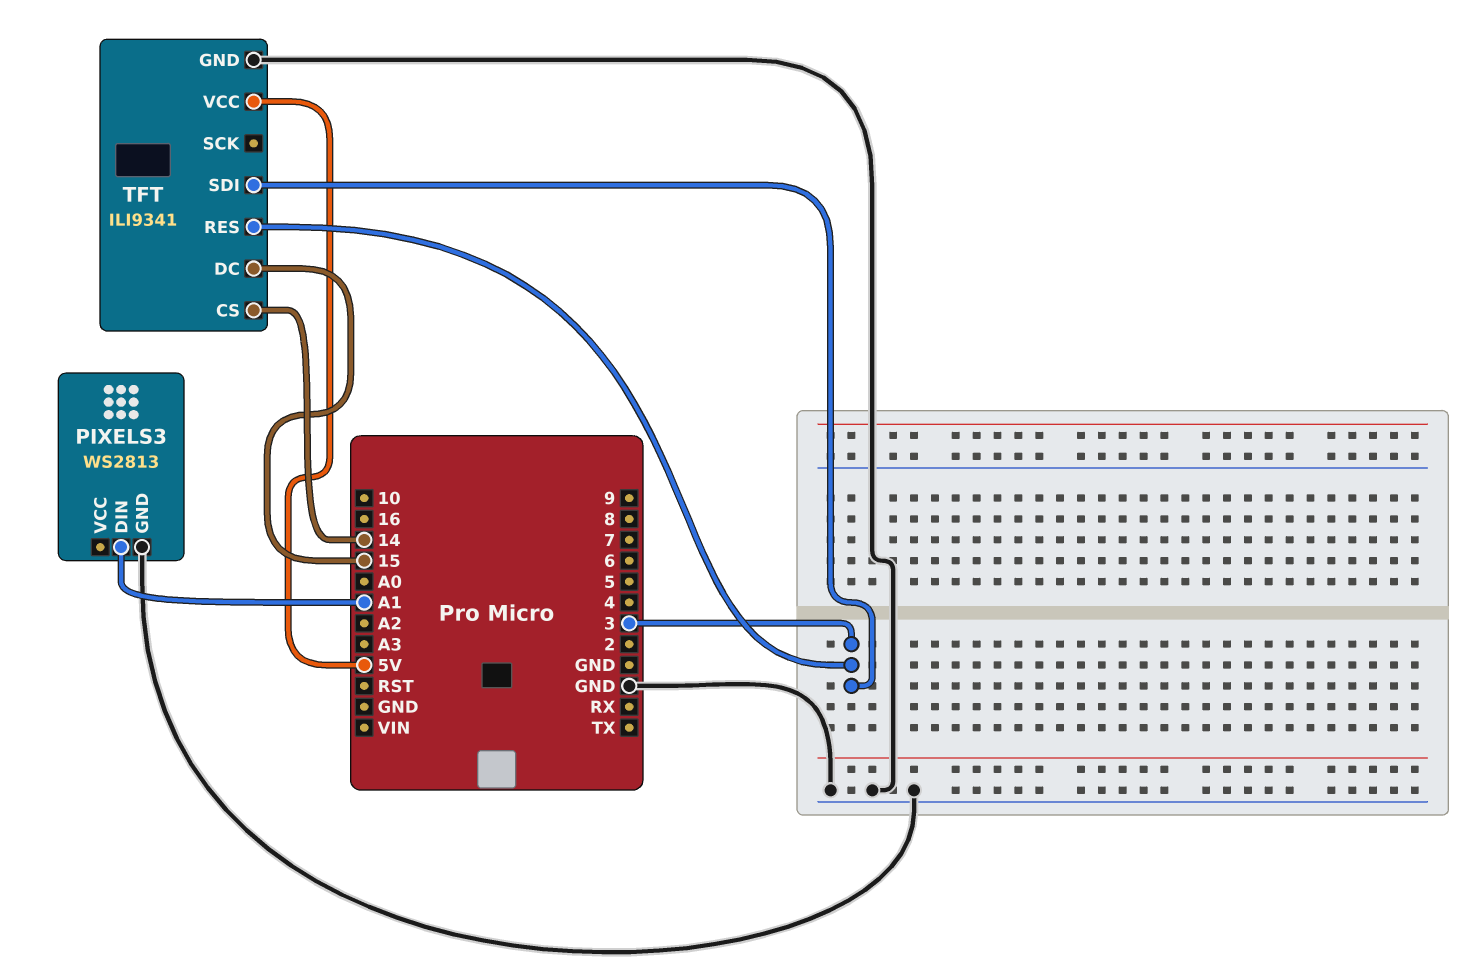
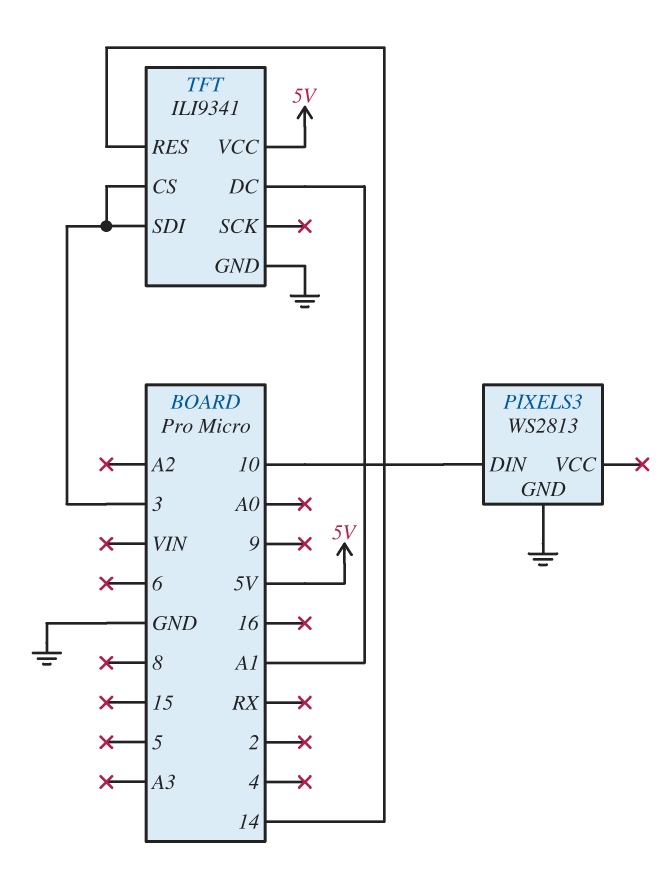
PIXELS3 pin DIN: A1 -> 10
TFT pin CS: 14 -> 3
TFT pin DC: 15 -> A1
TFT pin RES: 3 -> 14

